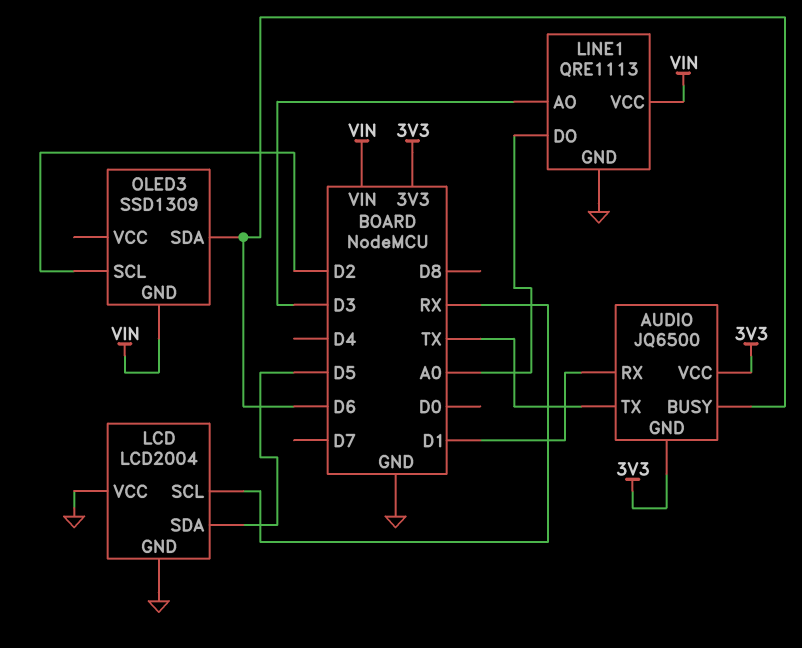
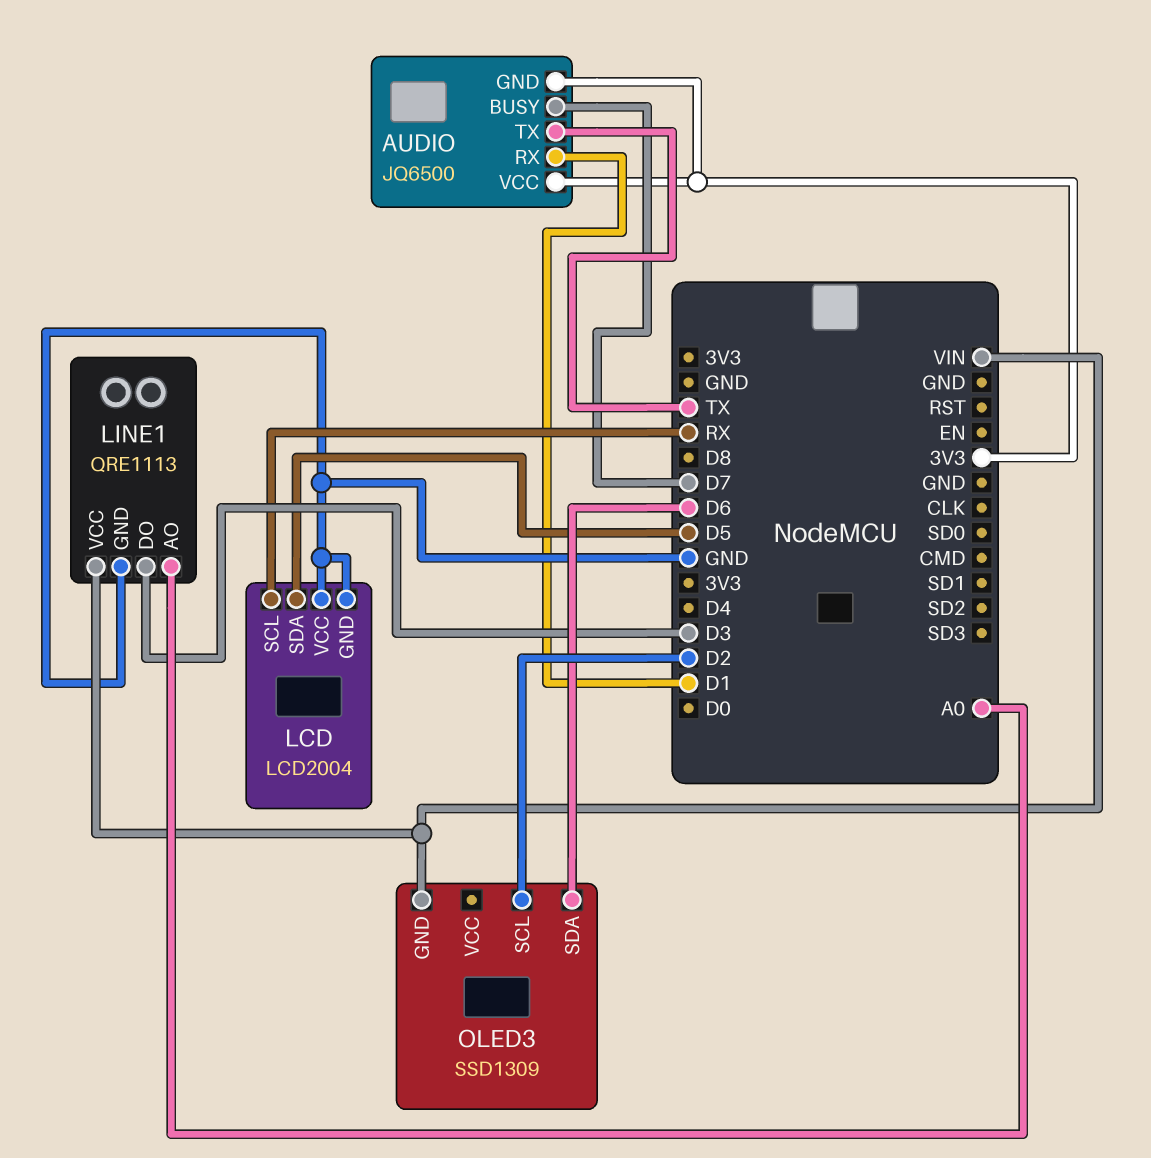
AUDIO pin BUSY: D6 -> D7
LINE1 pin AO: D3 -> A0
LINE1 pin DO: A0 -> D3

